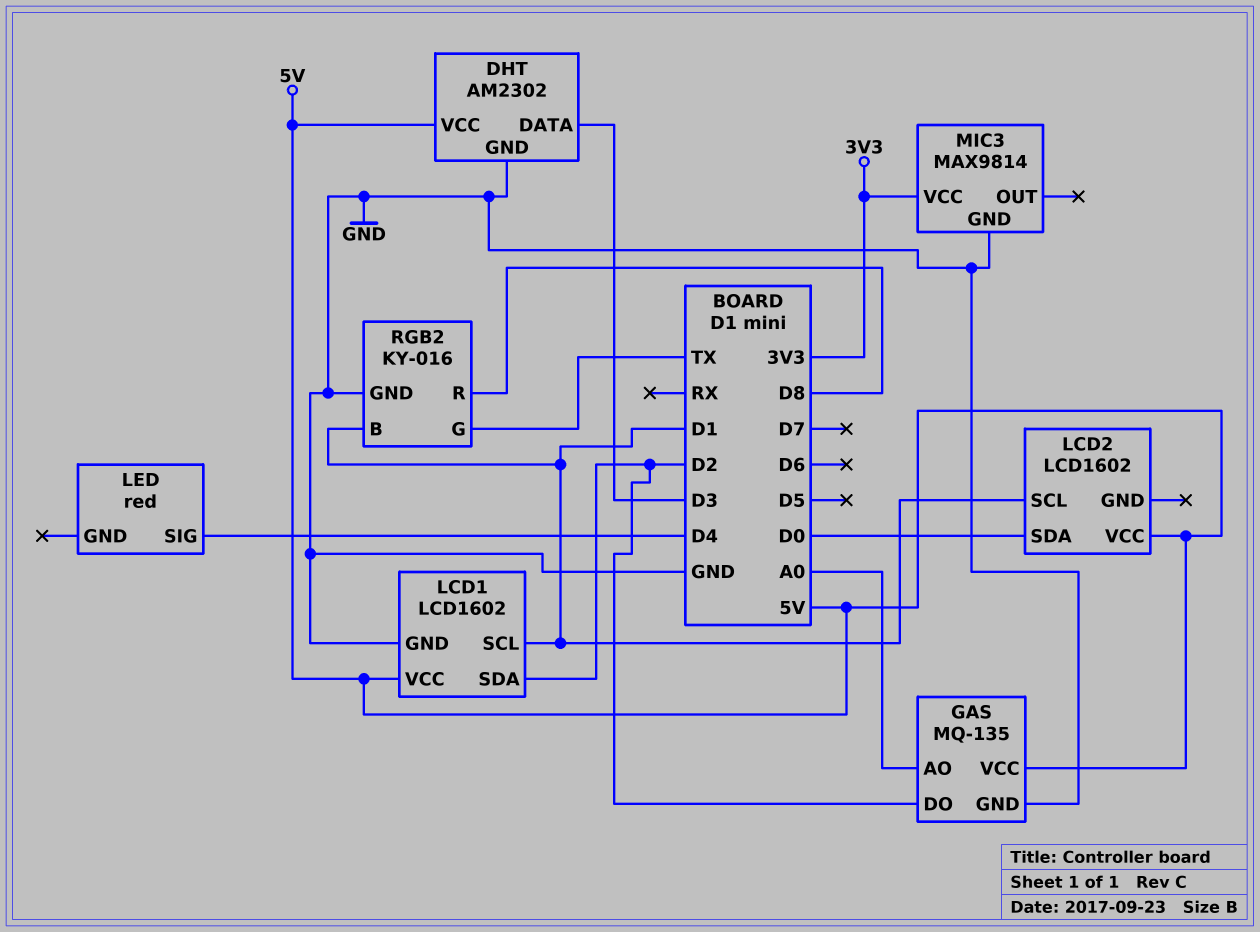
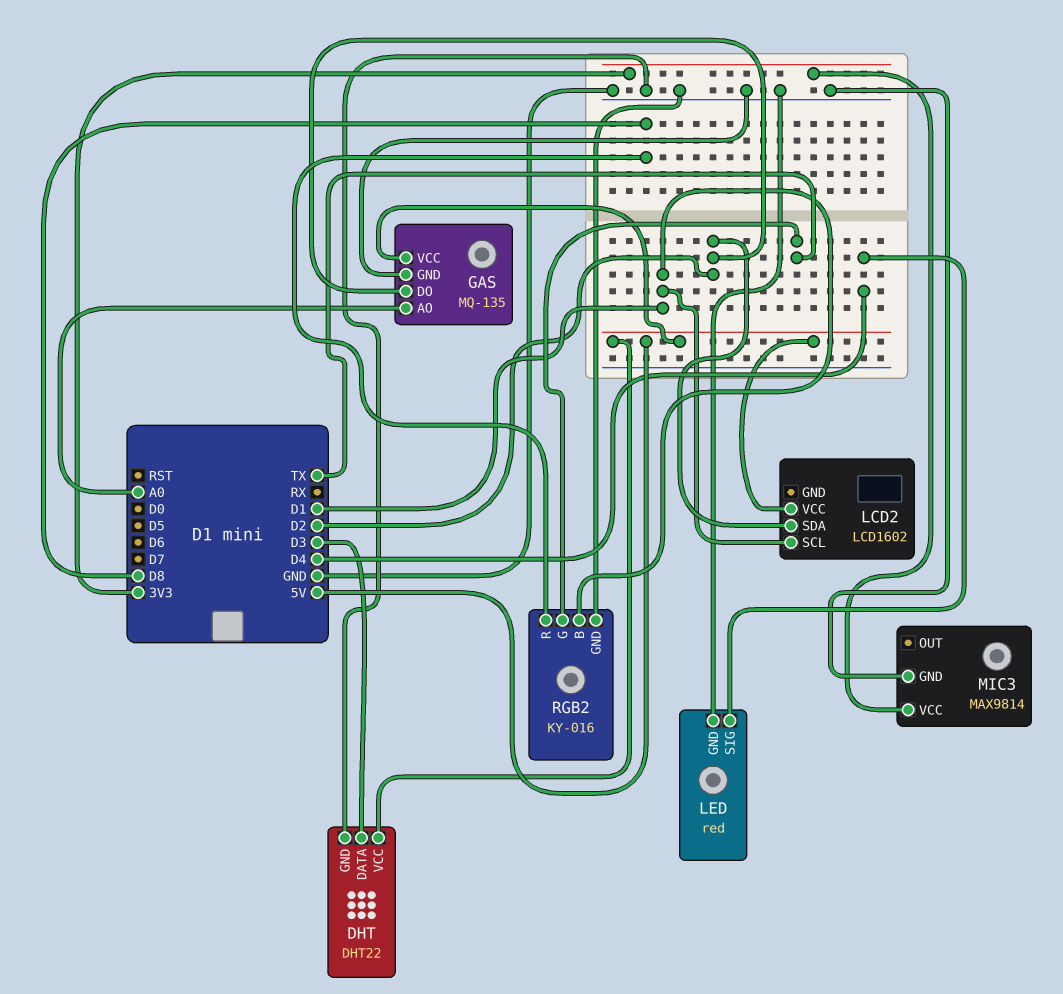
DHT: AM2302 -> DHT22
LCD1: LCD1602 -> none
LCD1 pin GND: GND -> none
LCD1 pin SCL: D1 -> none
LCD1 pin SDA: D2 -> none
LCD1 pin VCC: 5V -> none
LCD2 pin SDA: D0 -> D2
LED pin GND: none -> GND

